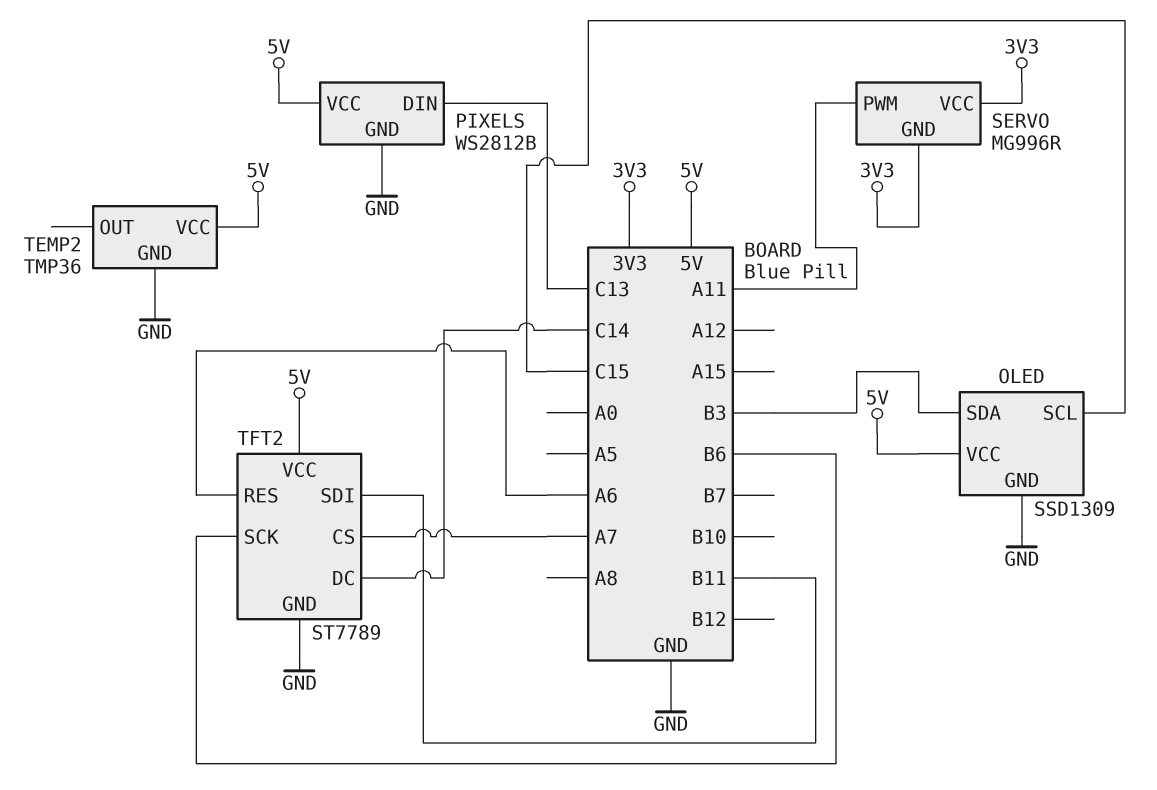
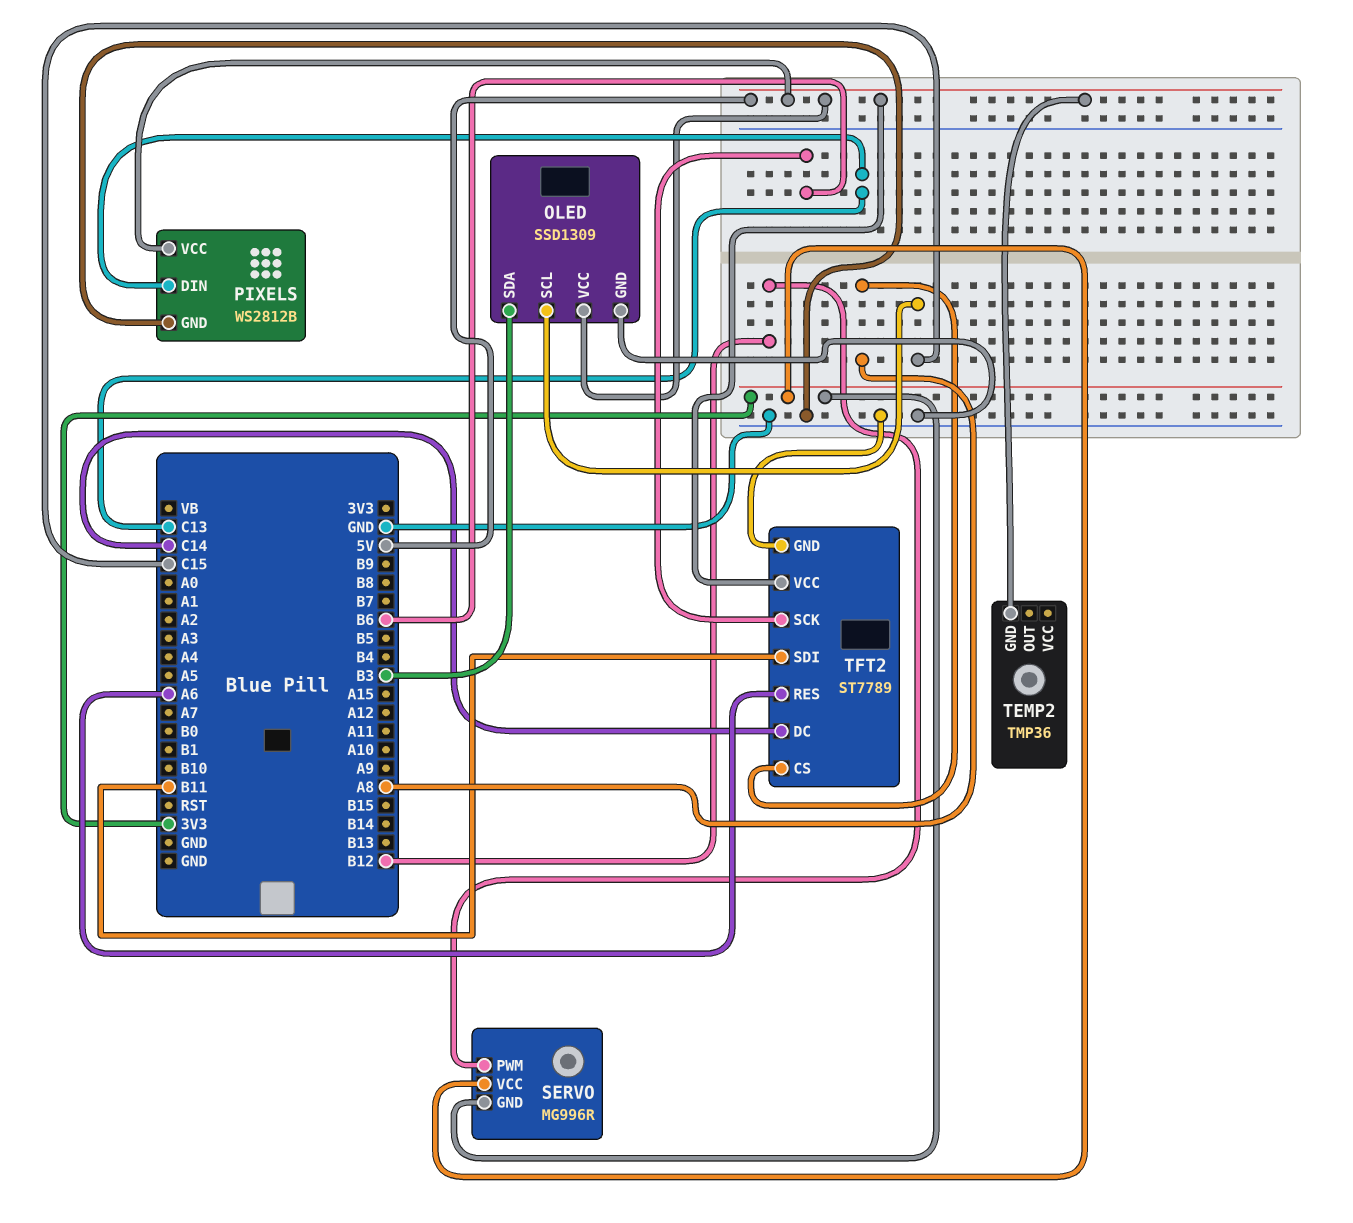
SERVO pin PWM: A11 -> B12
TEMP2 pin GND: GND -> 5V
TEMP2 pin VCC: 5V -> none
TFT2 pin CS: A7 -> A8

